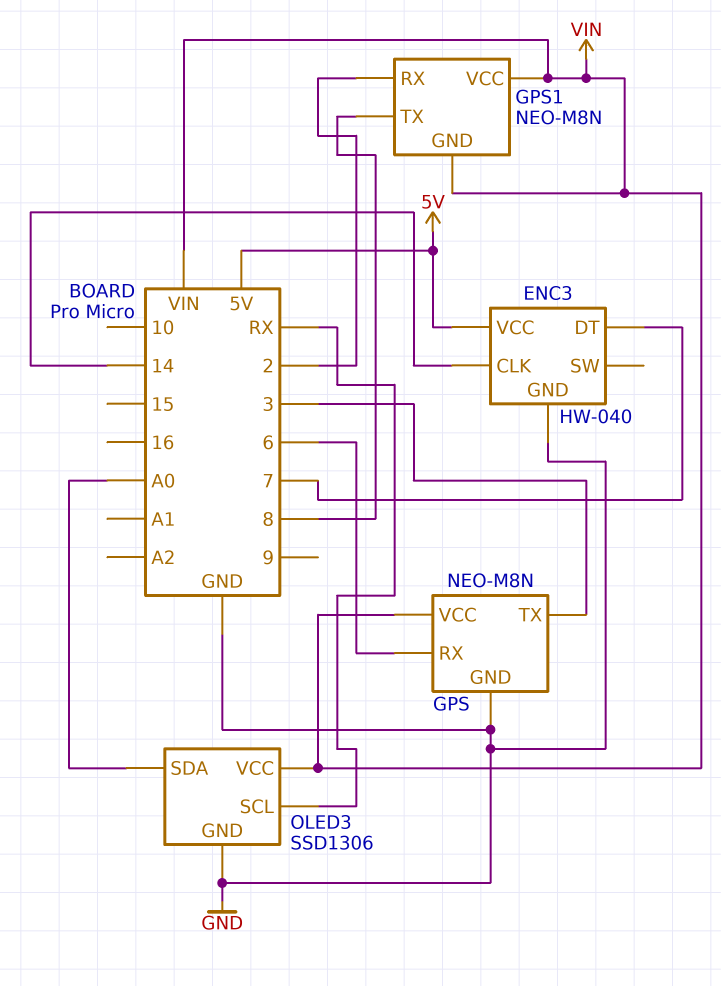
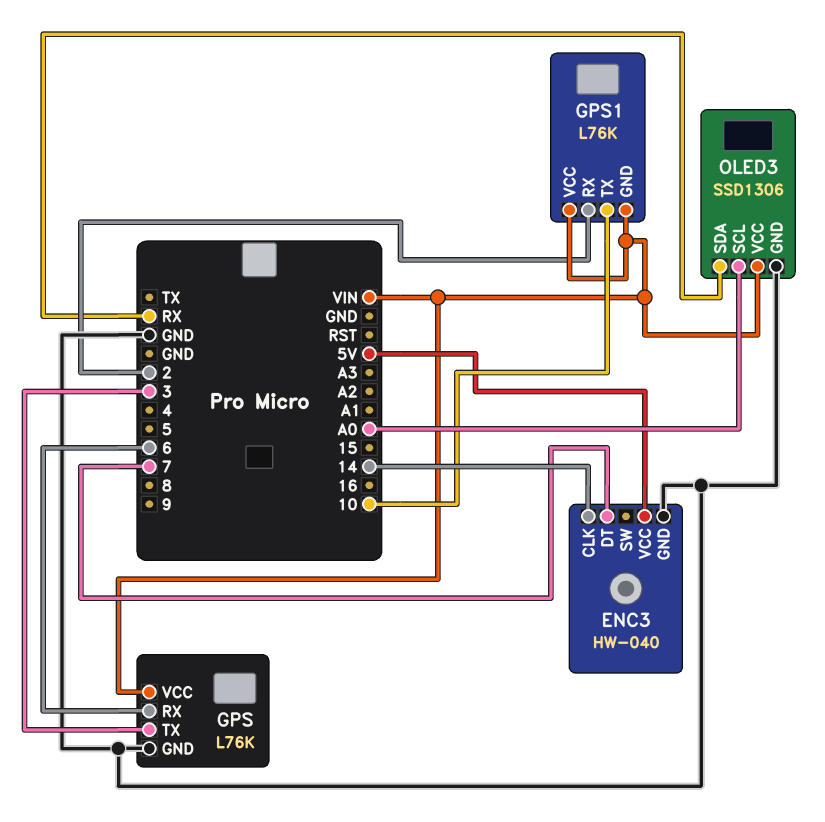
GPS: NEO-M8N -> L76K
GPS1: NEO-M8N -> L76K
GPS1 pin TX: 8 -> 10
OLED3 pin SCL: RX -> A0
OLED3 pin SDA: A0 -> RX

